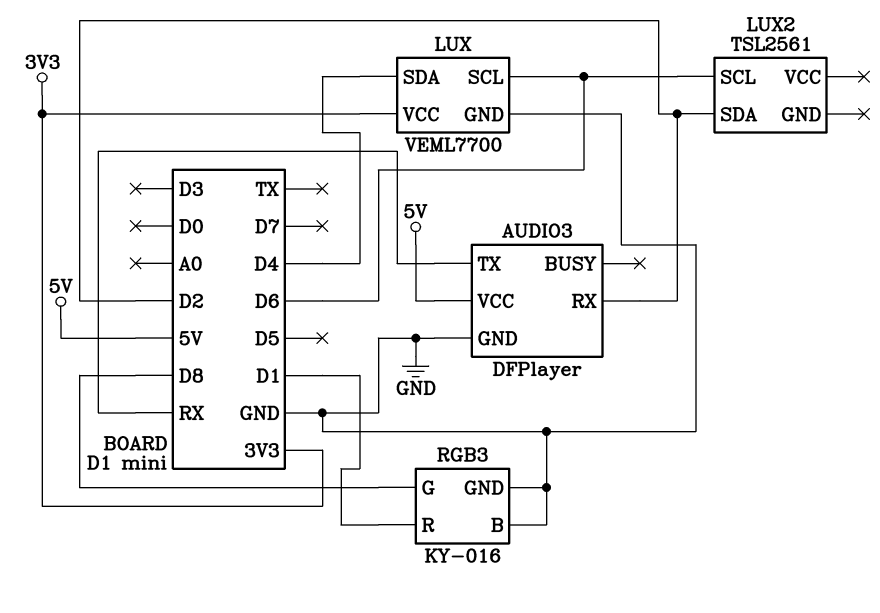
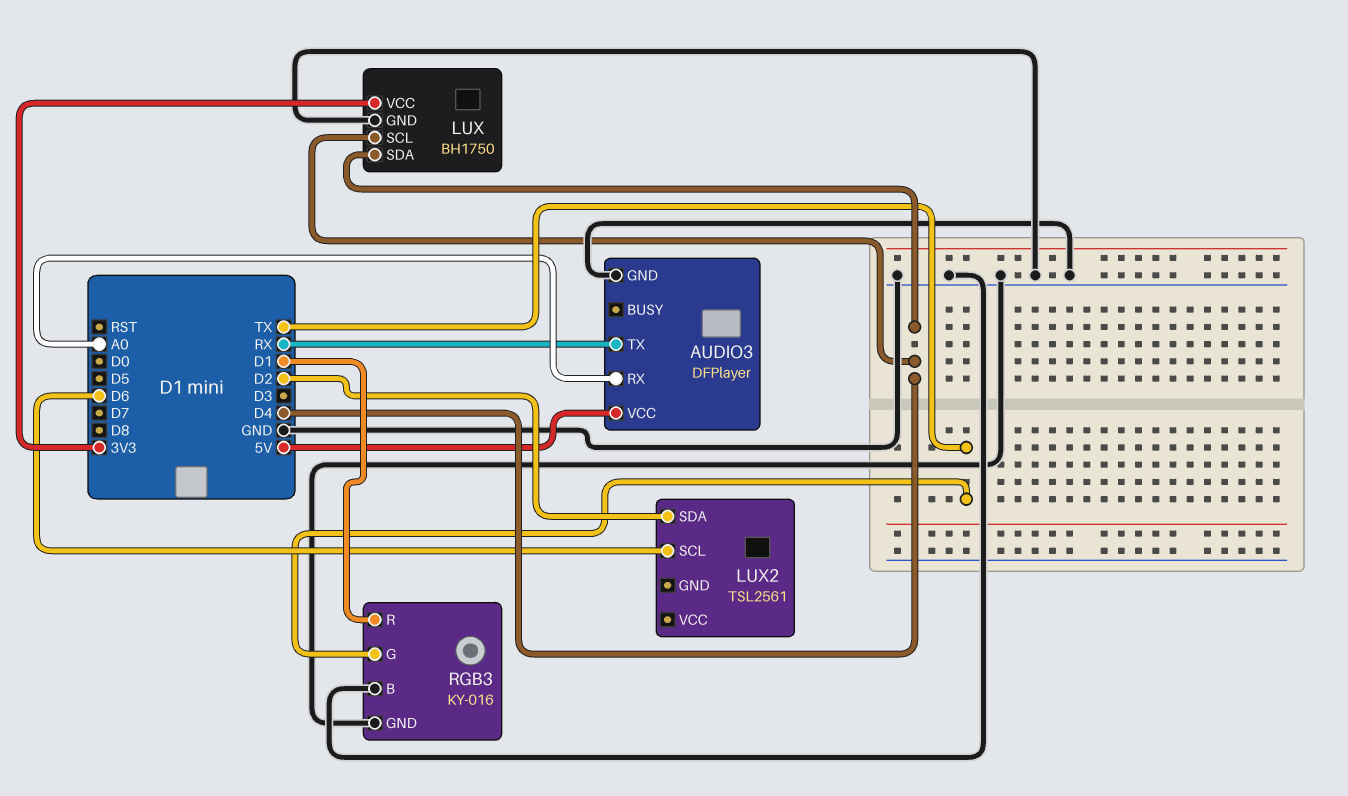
AUDIO3 pin RX: D2 -> A0
LUX: VEML7700 -> BH1750
LUX pin SCL: D6 -> D4
RGB3 pin G: D8 -> TX

